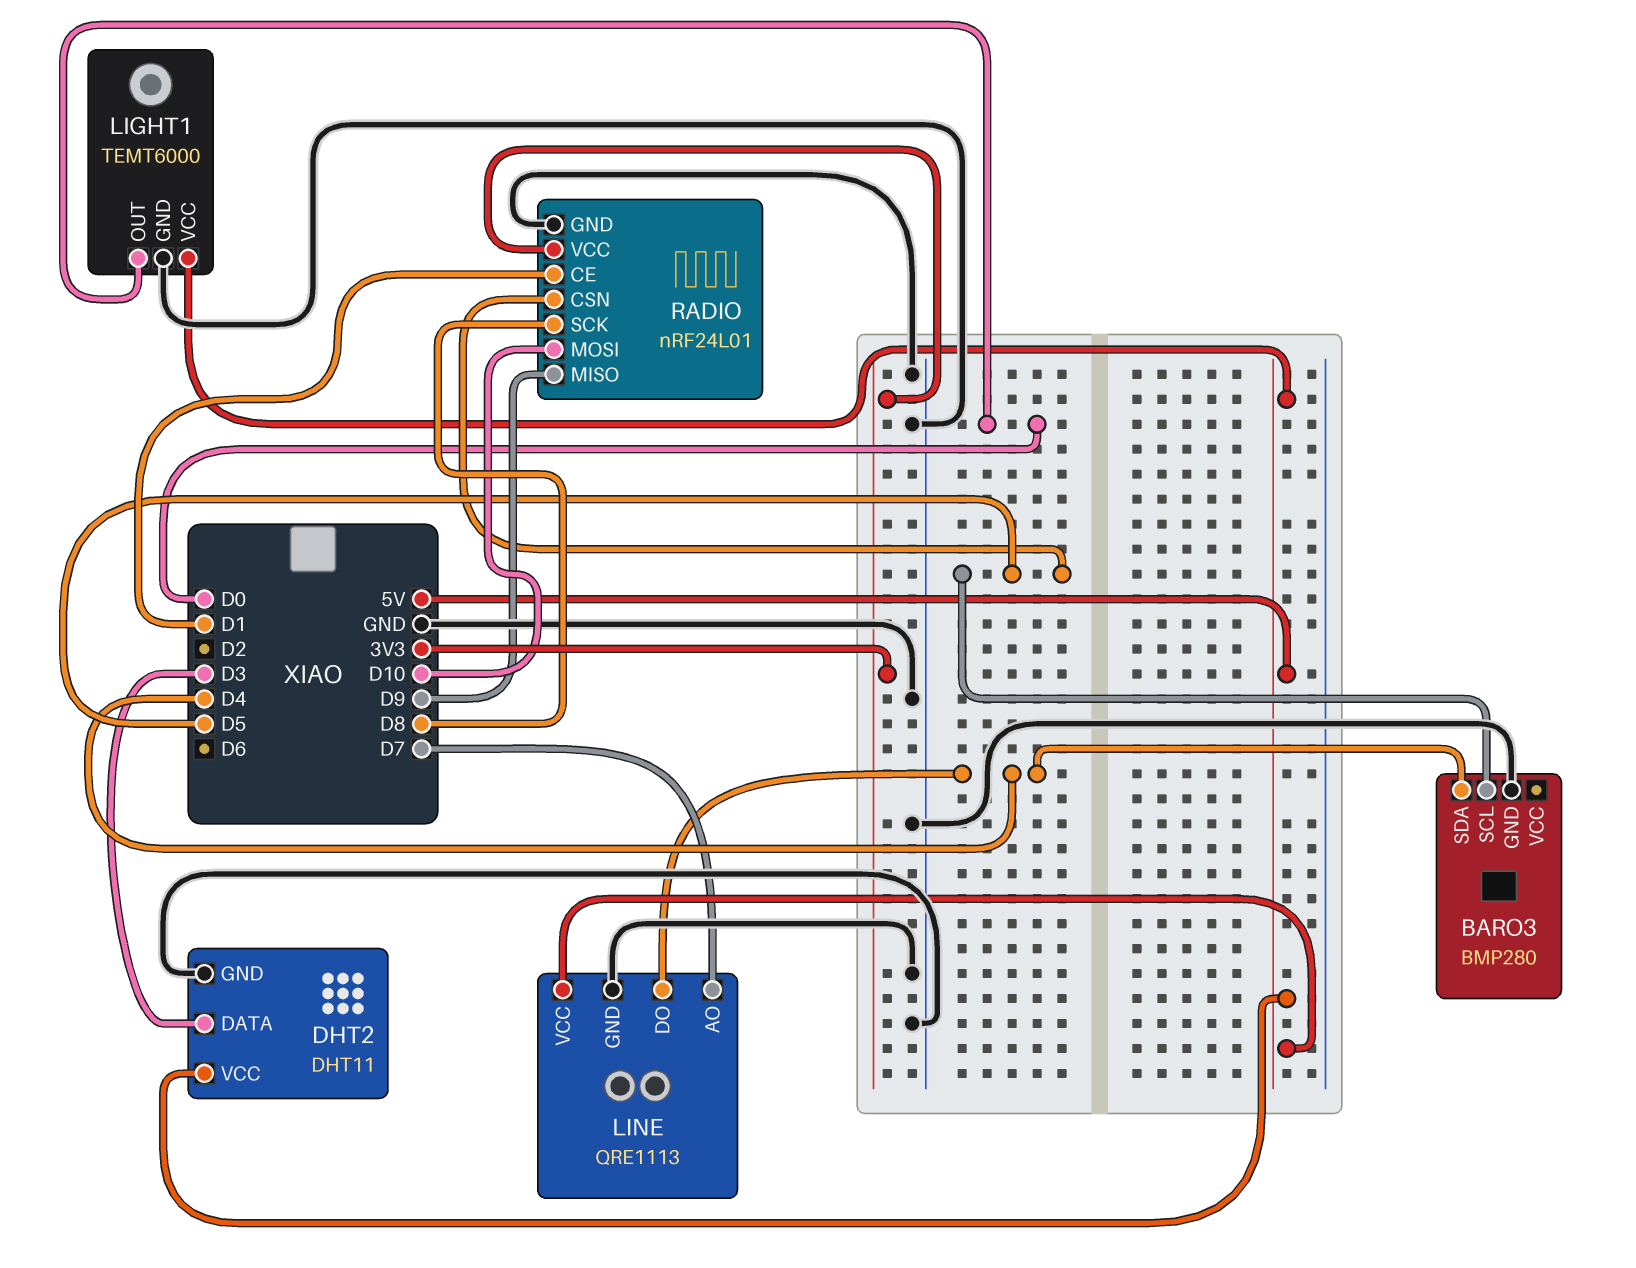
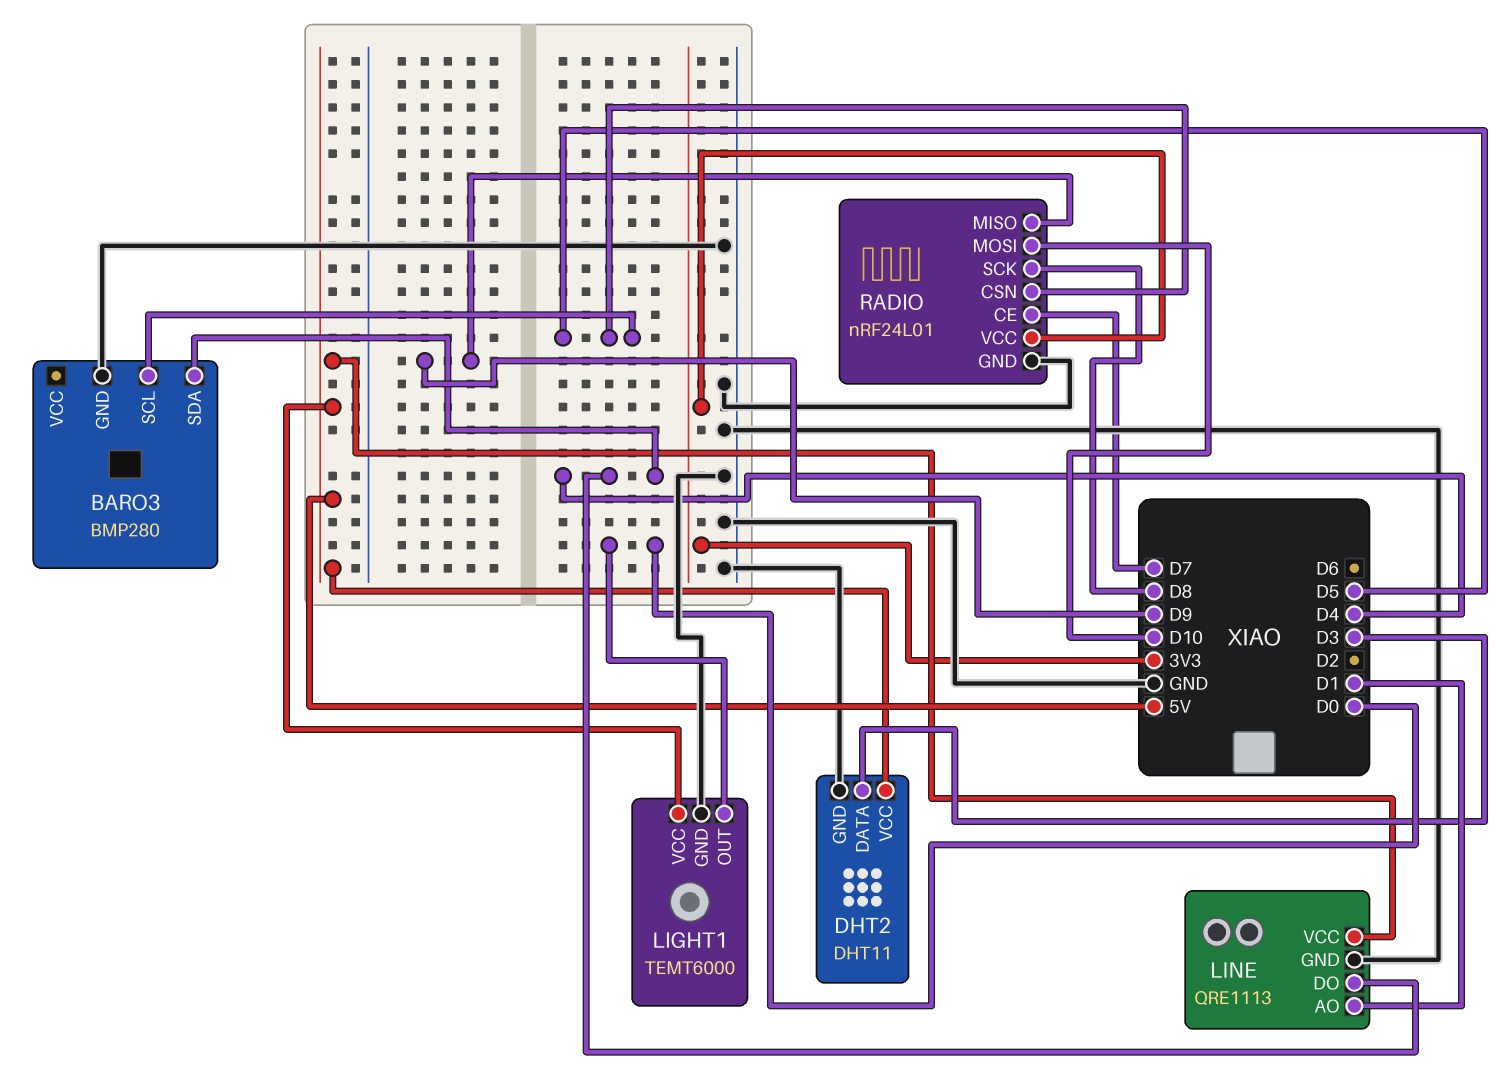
LINE pin AO: D7 -> D1
RADIO pin CE: D1 -> D7

